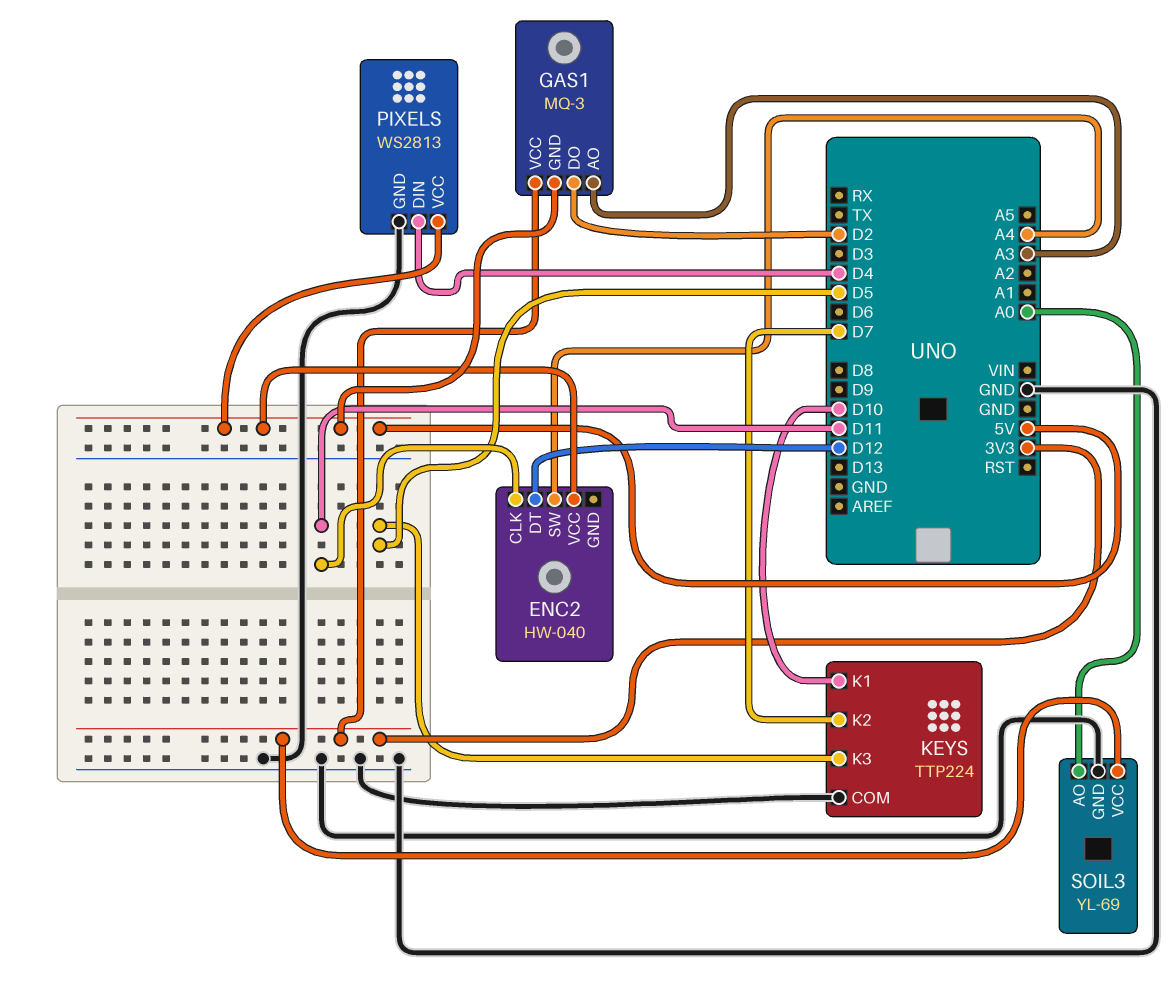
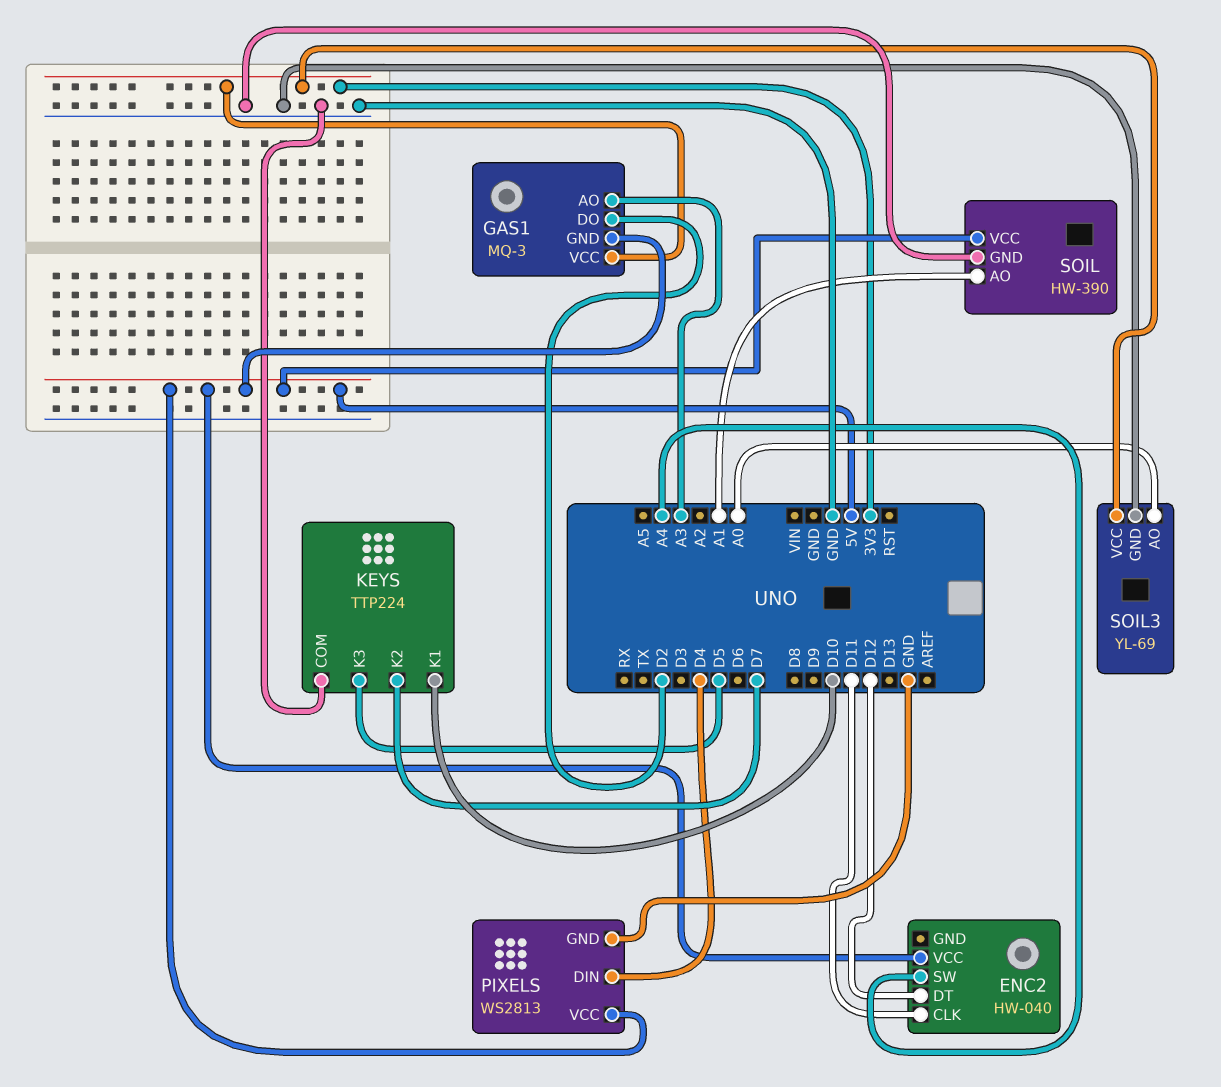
SOIL: none -> HW-390
SOIL pin AO: none -> A1
SOIL pin GND: none -> GND
SOIL pin VCC: none -> 5V

